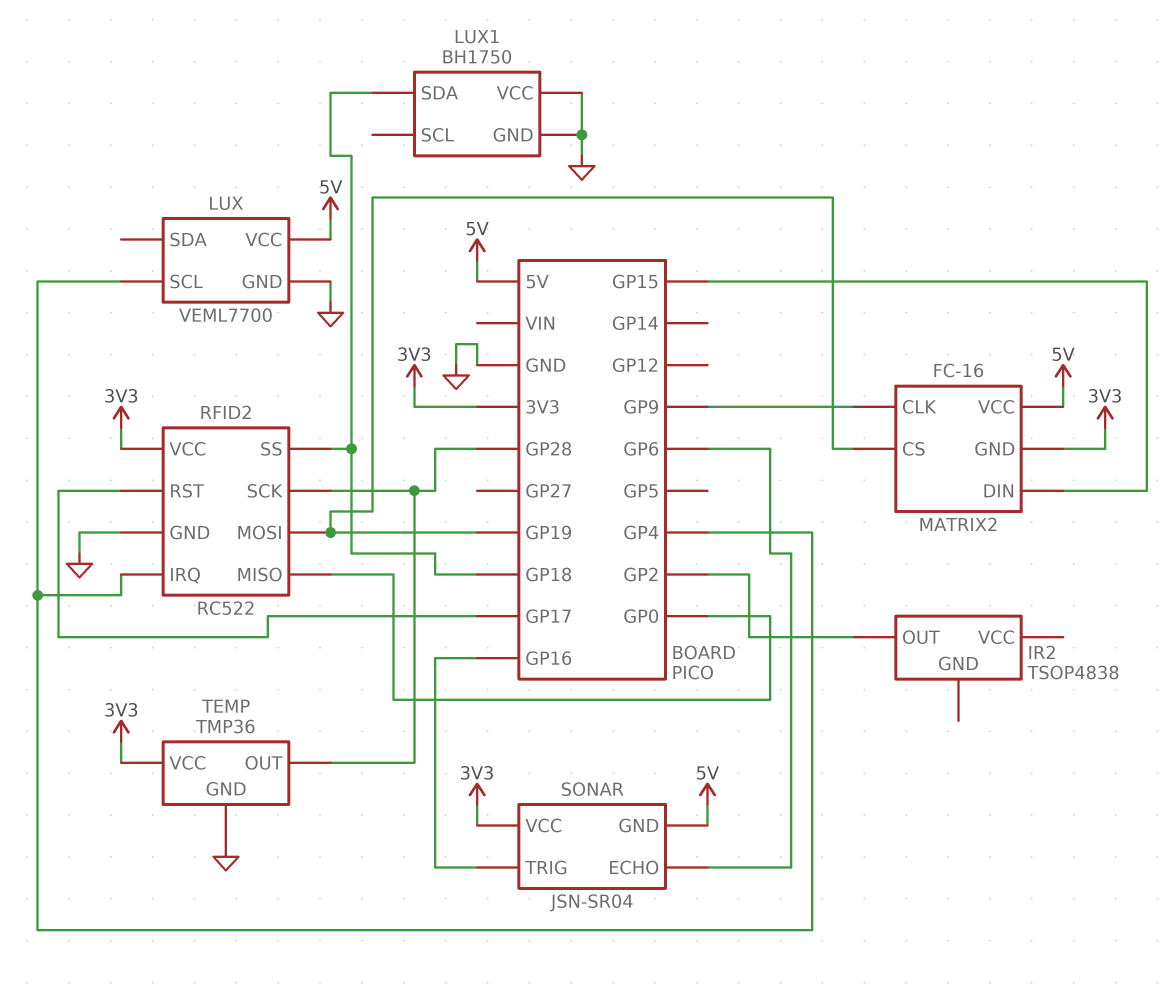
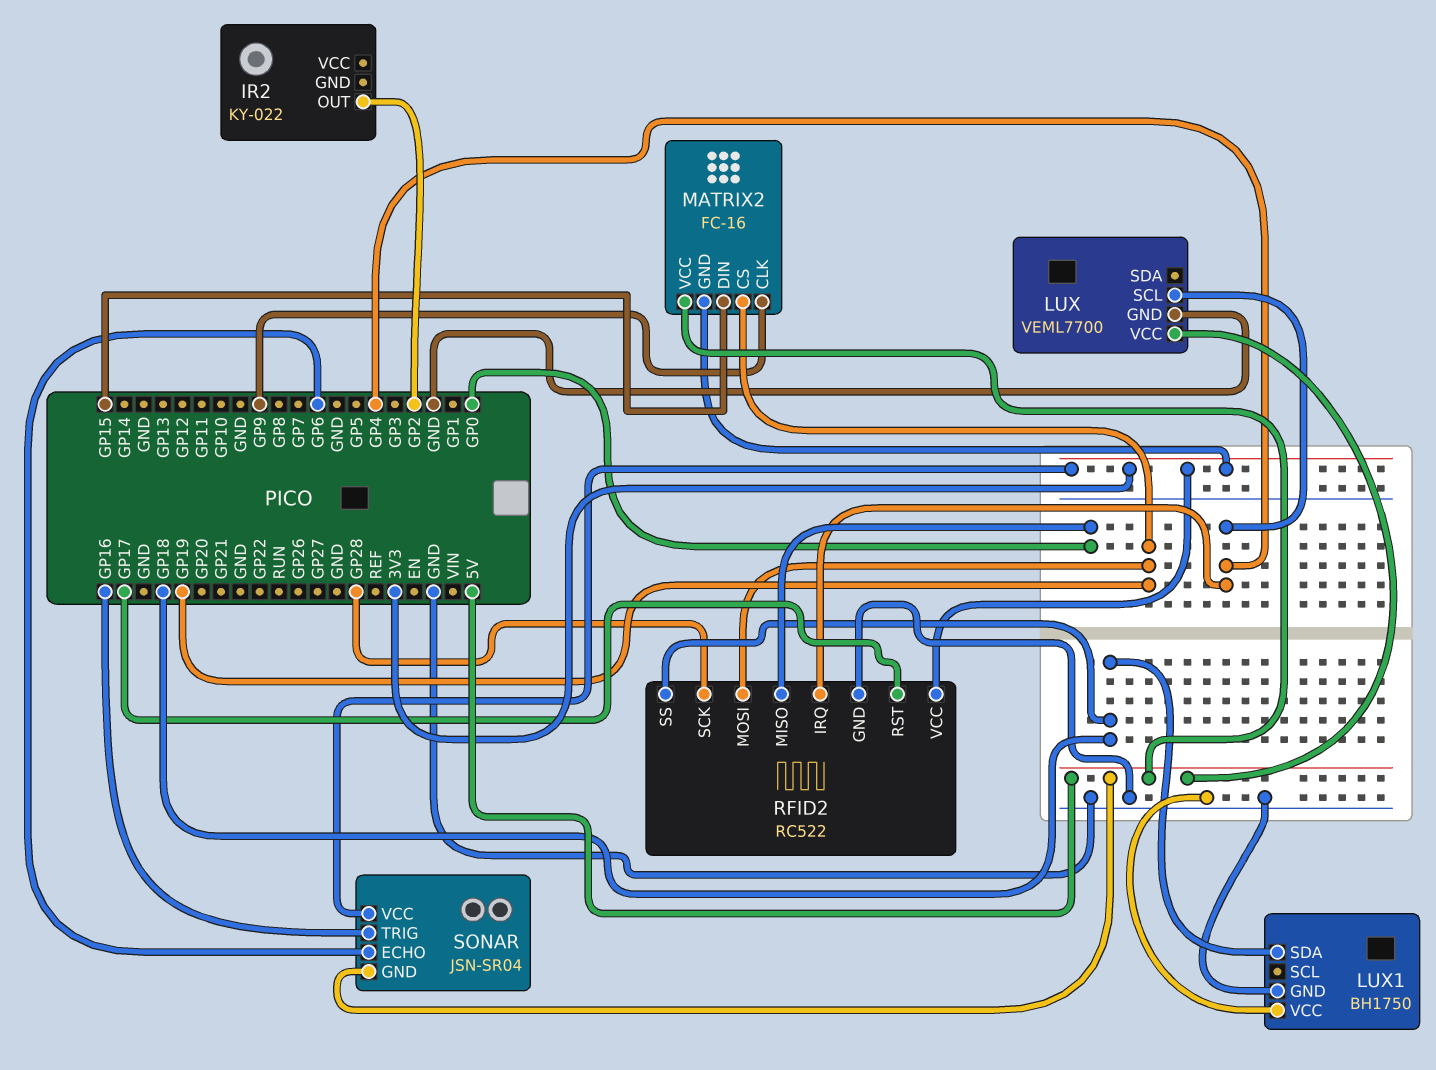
IR2: TSOP4838 -> KY-022
TEMP: TMP36 -> none
TEMP pin GND: GND -> none
TEMP pin OUT: GP28 -> none
TEMP pin VCC: 3V3 -> none

